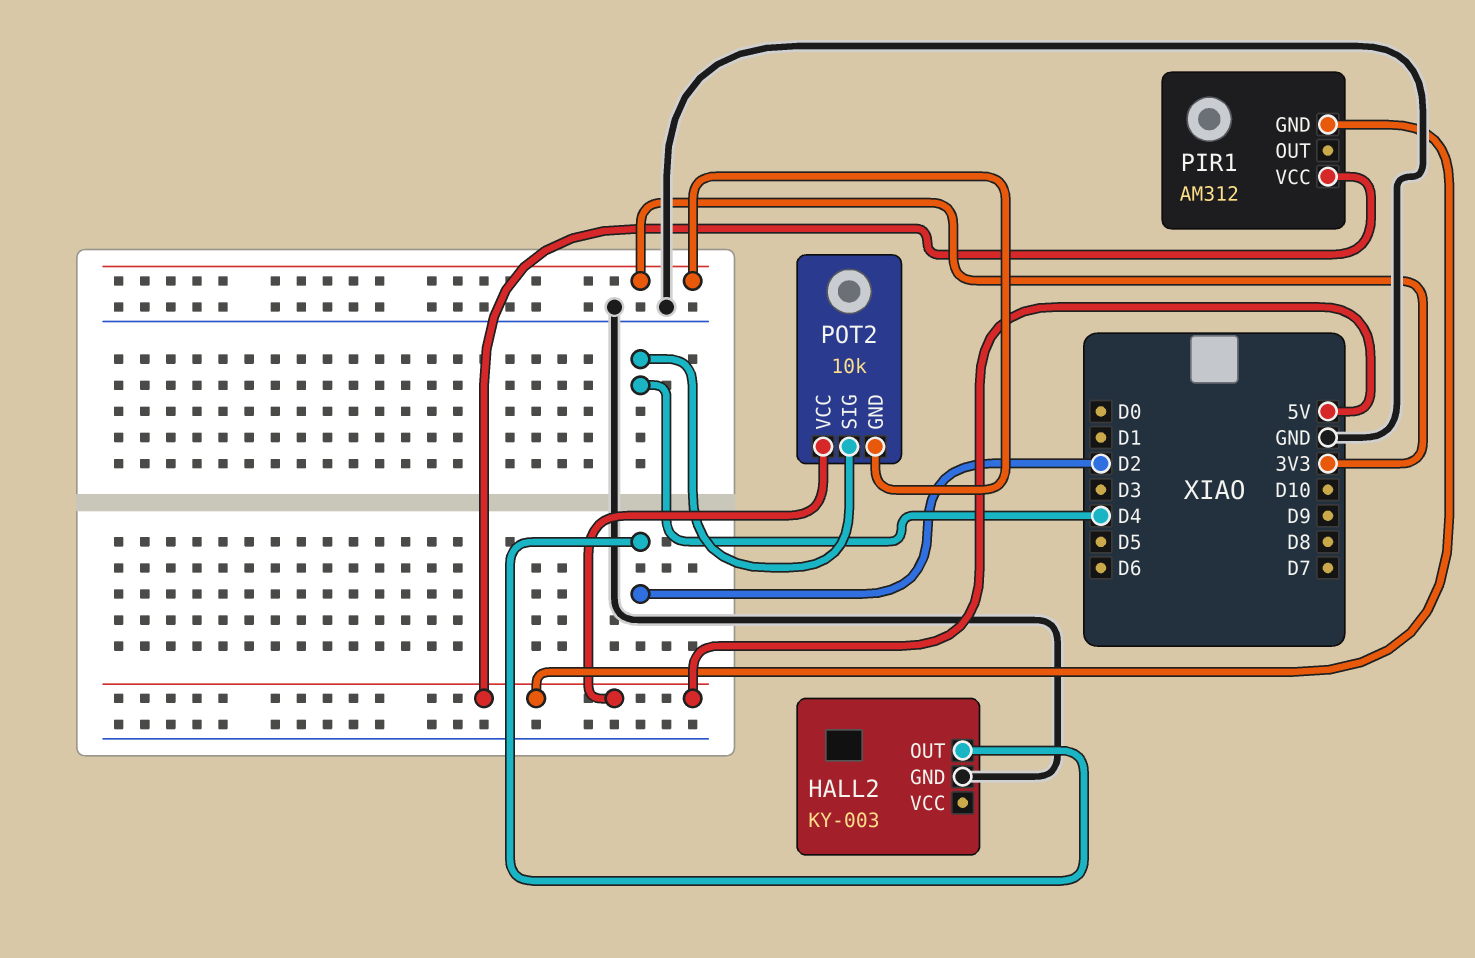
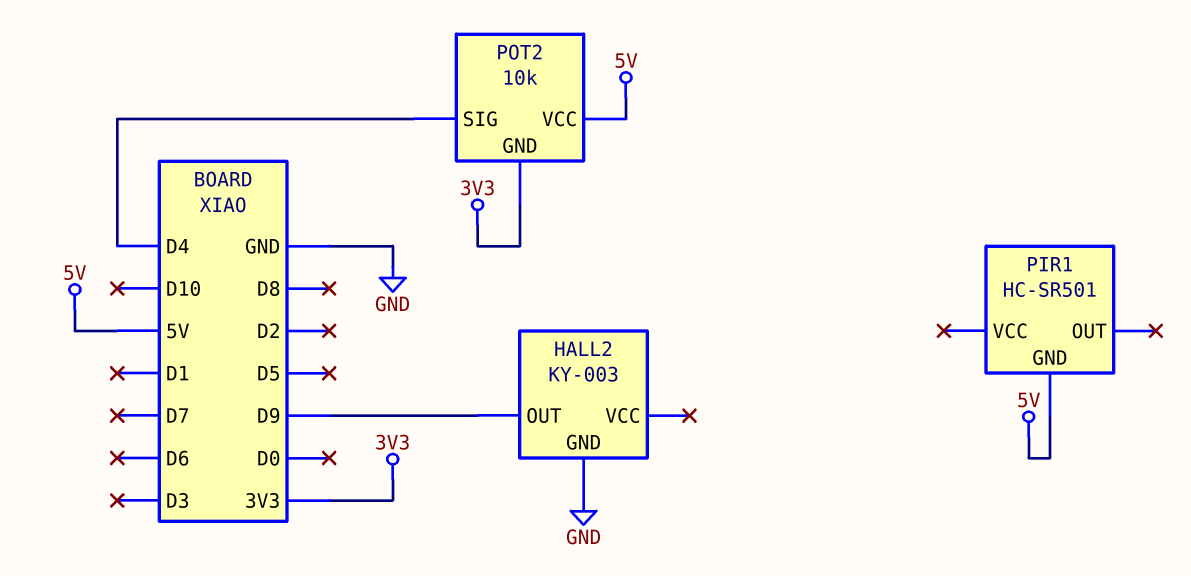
HALL2 pin OUT: D2 -> D9
PIR1: AM312 -> HC-SR501
PIR1 pin VCC: 5V -> none

